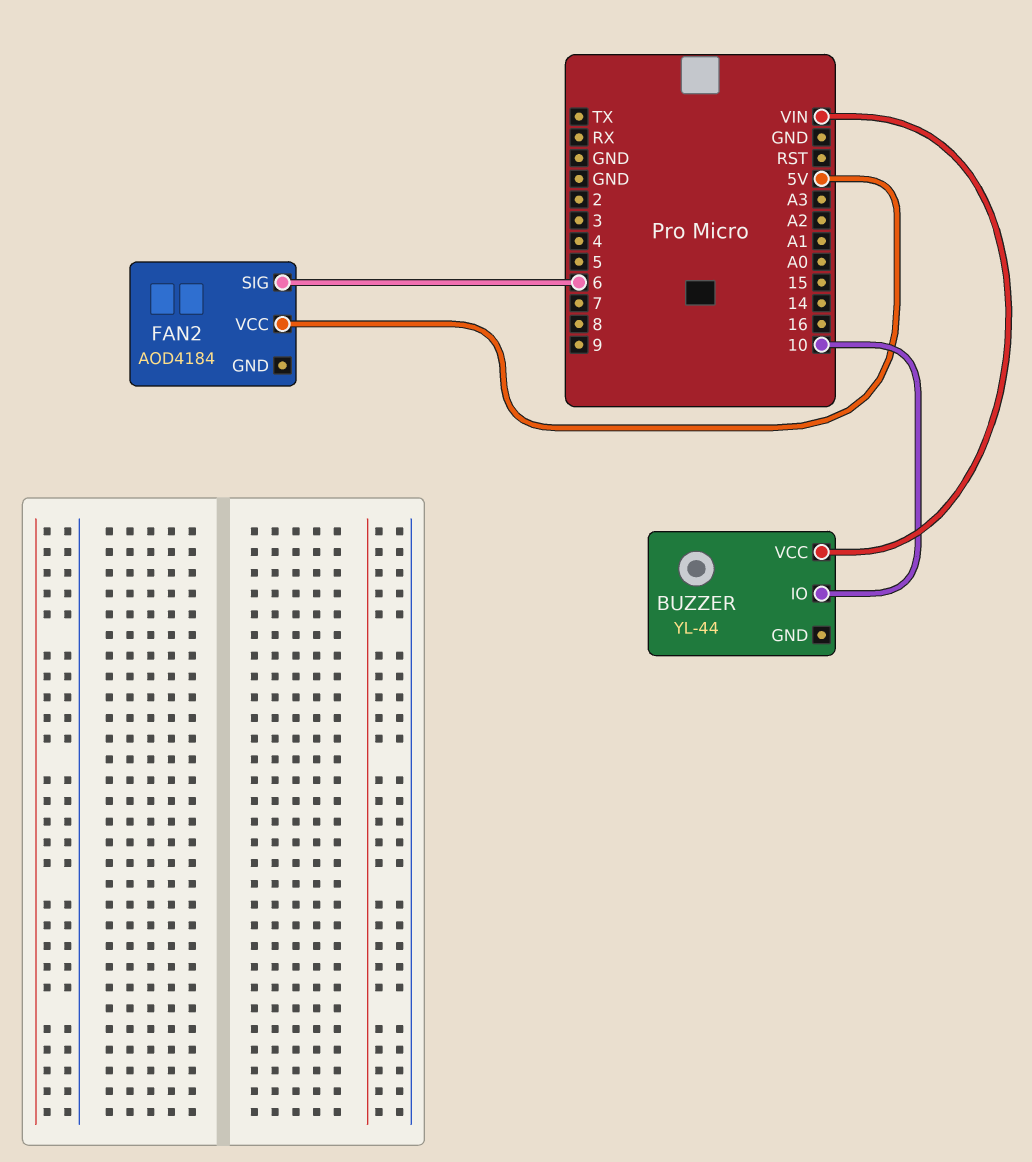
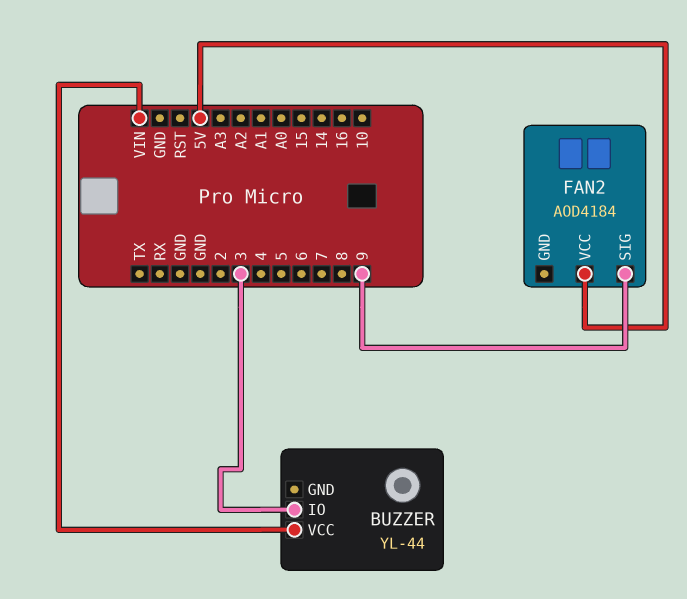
BUZZER pin IO: 10 -> 3
FAN2 pin SIG: 6 -> 9

